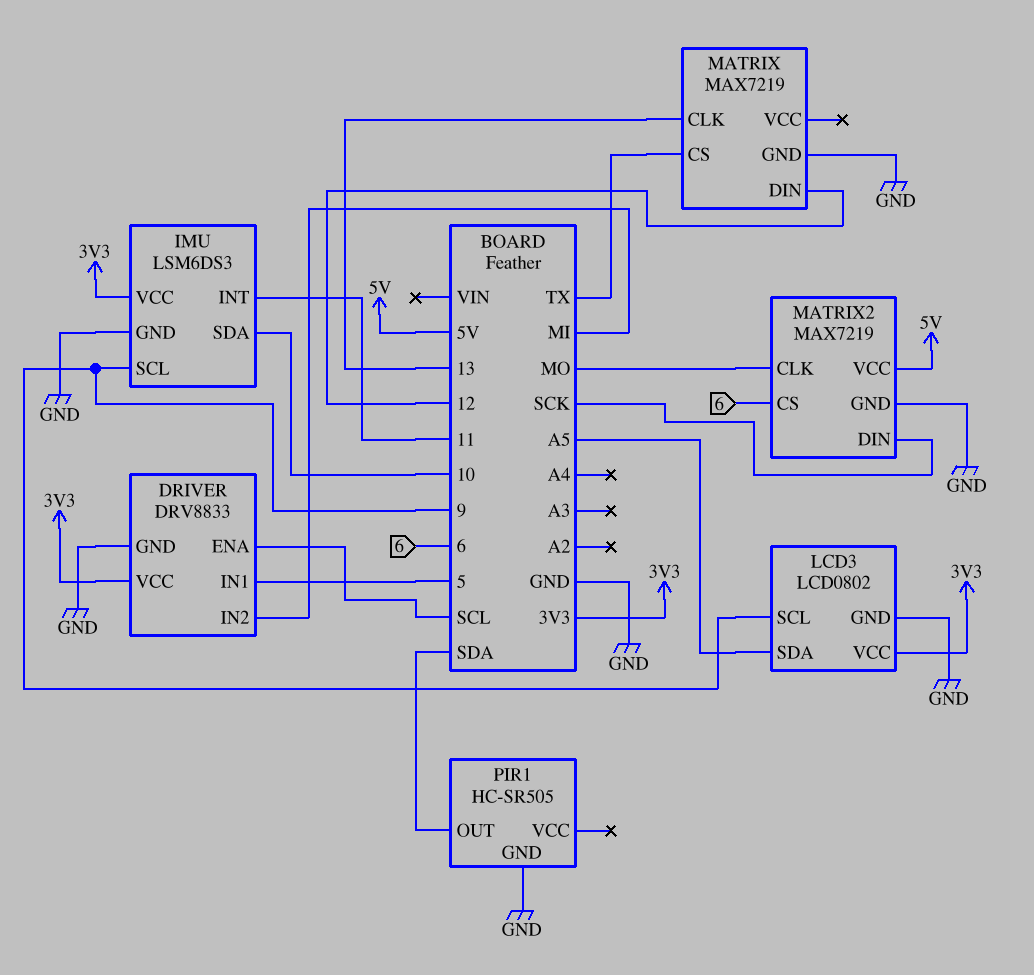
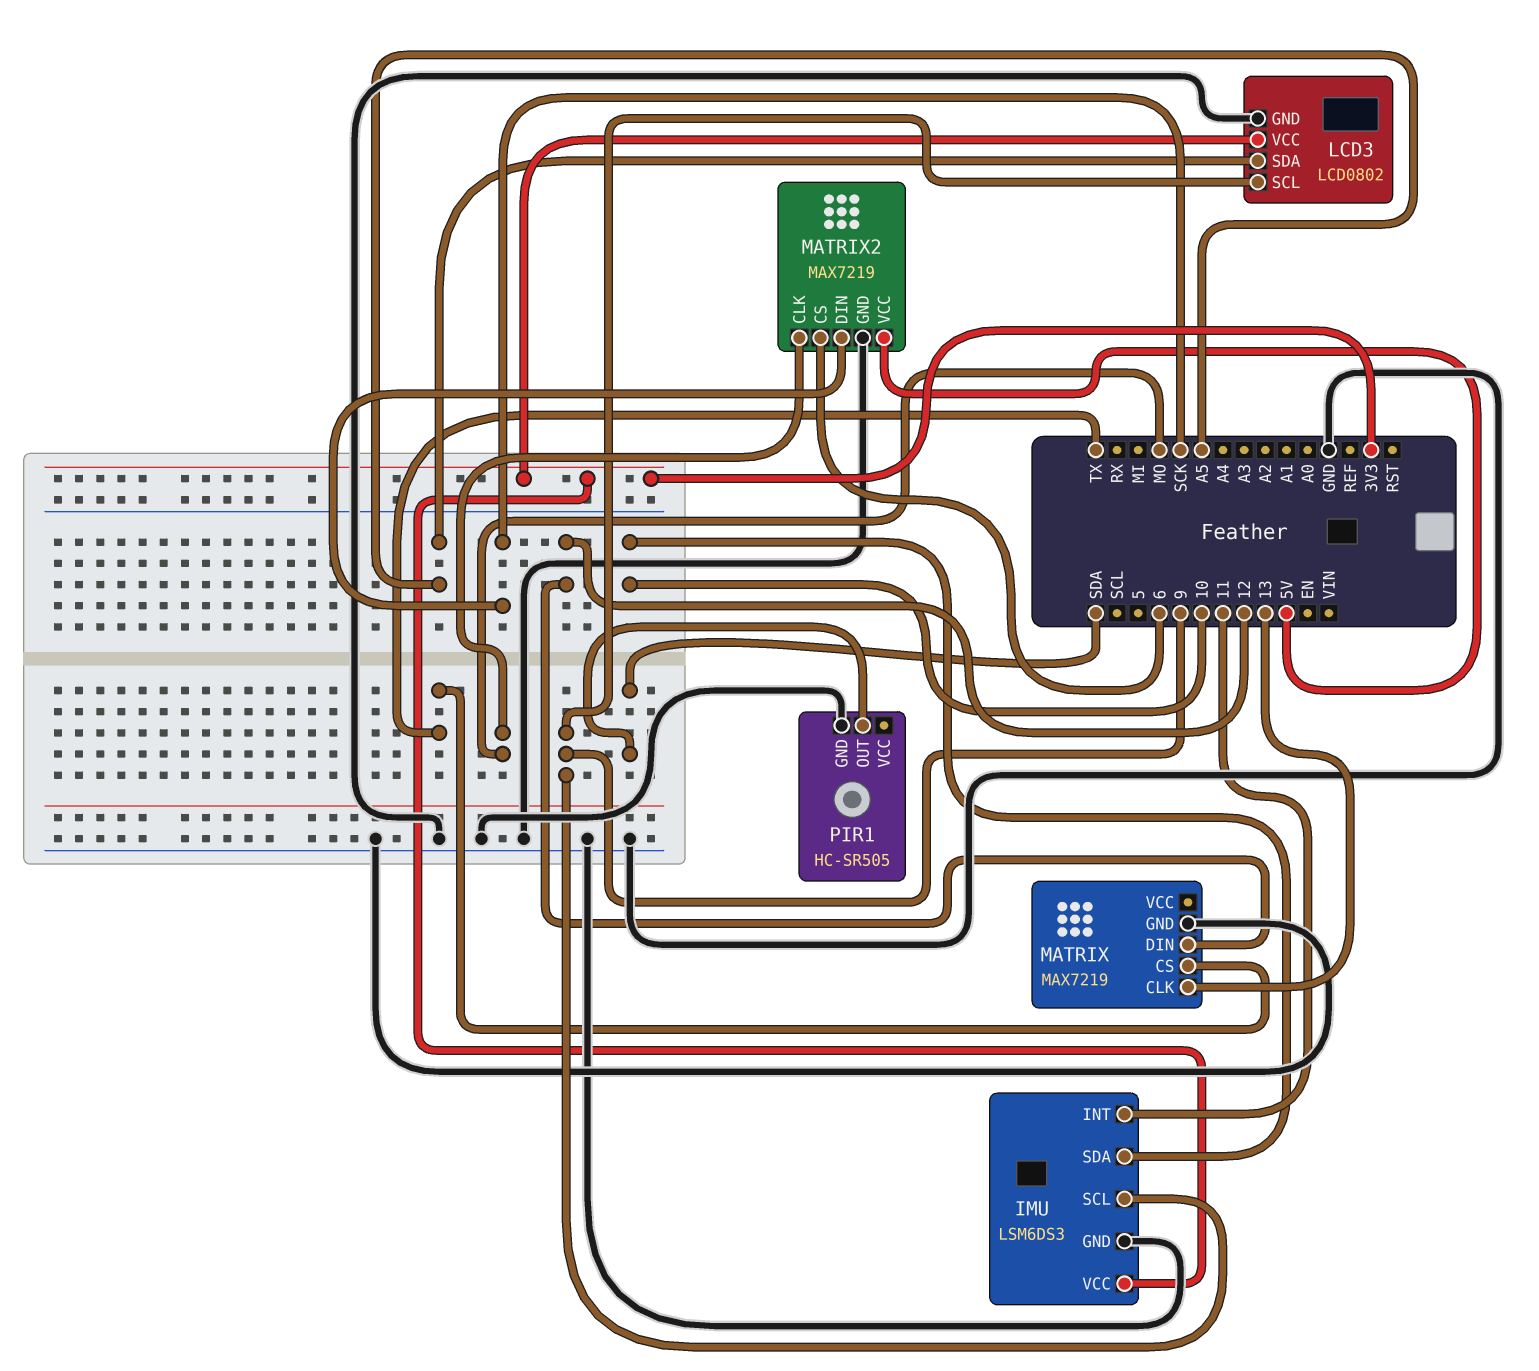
DRIVER: DRV8833 -> none
DRIVER pin ENA: SCL -> none
DRIVER pin GND: GND -> none
DRIVER pin IN1: 5 -> none
DRIVER pin IN2: MI -> none
DRIVER pin VCC: 3V3 -> none

